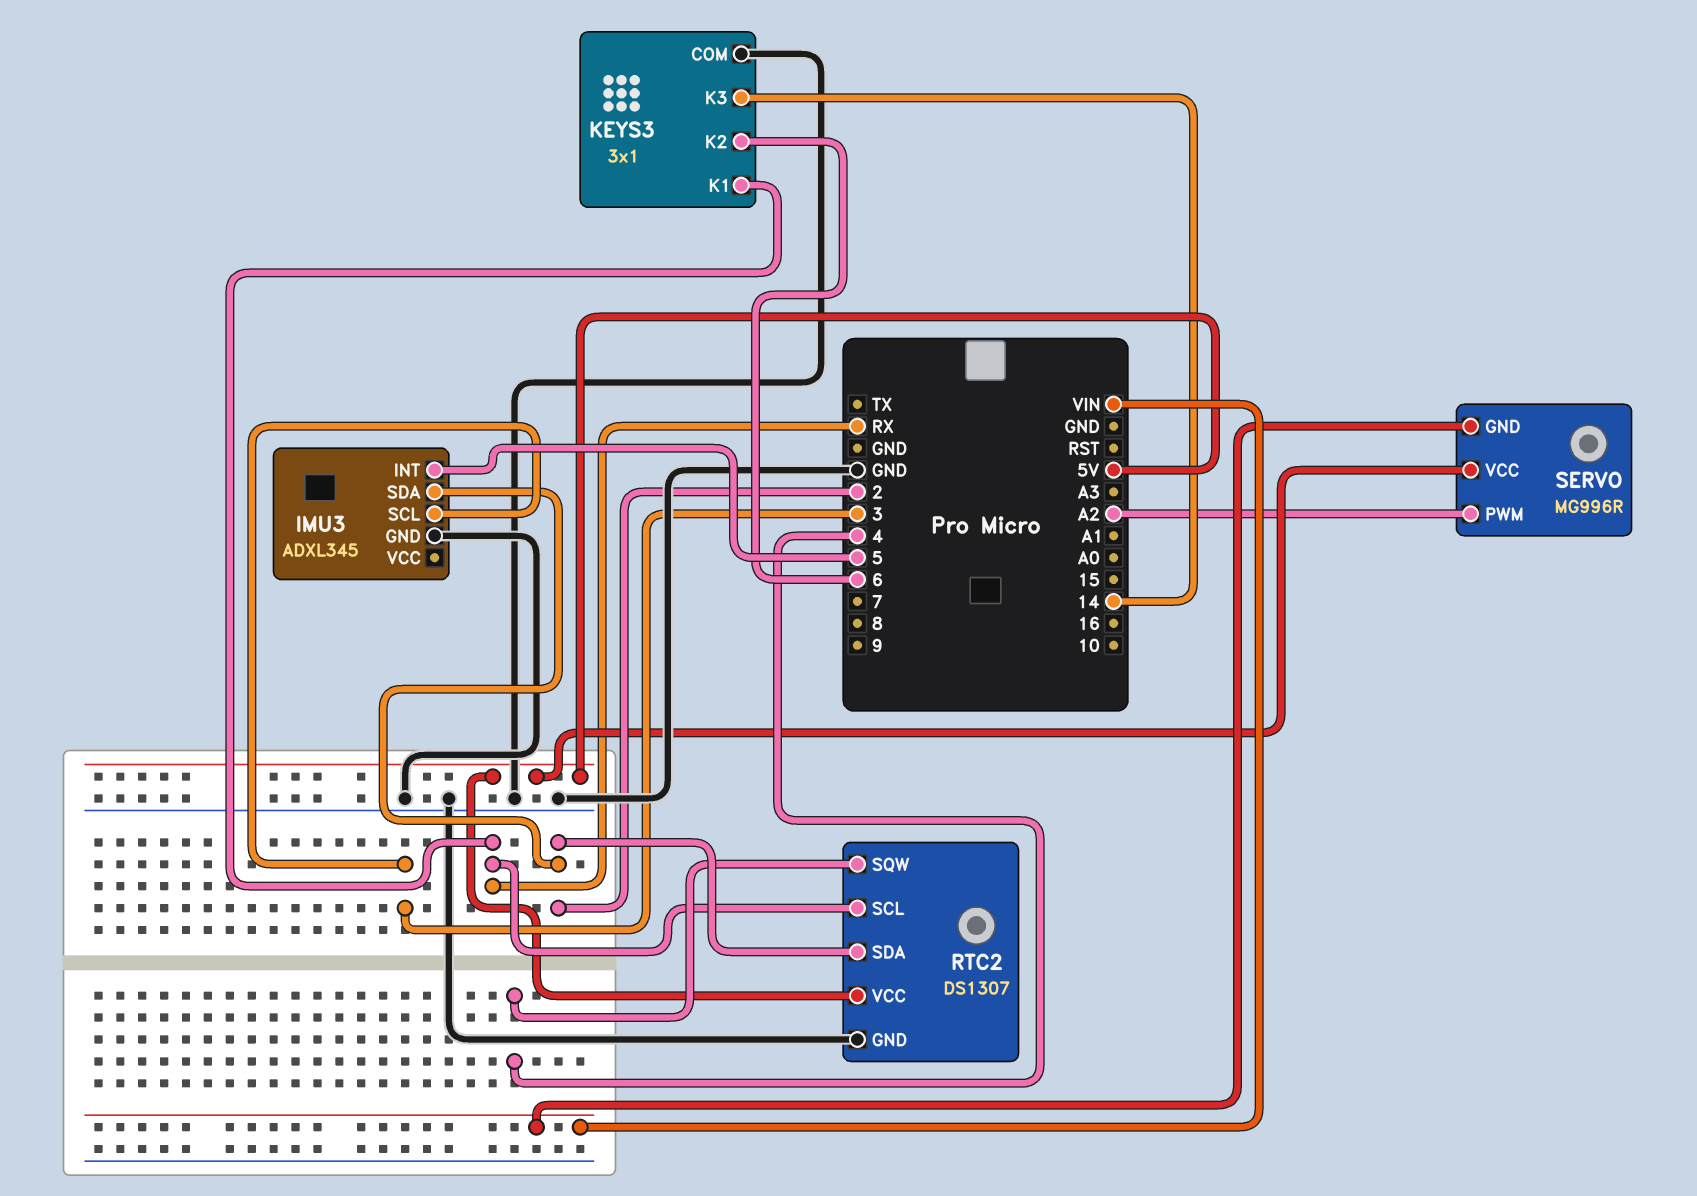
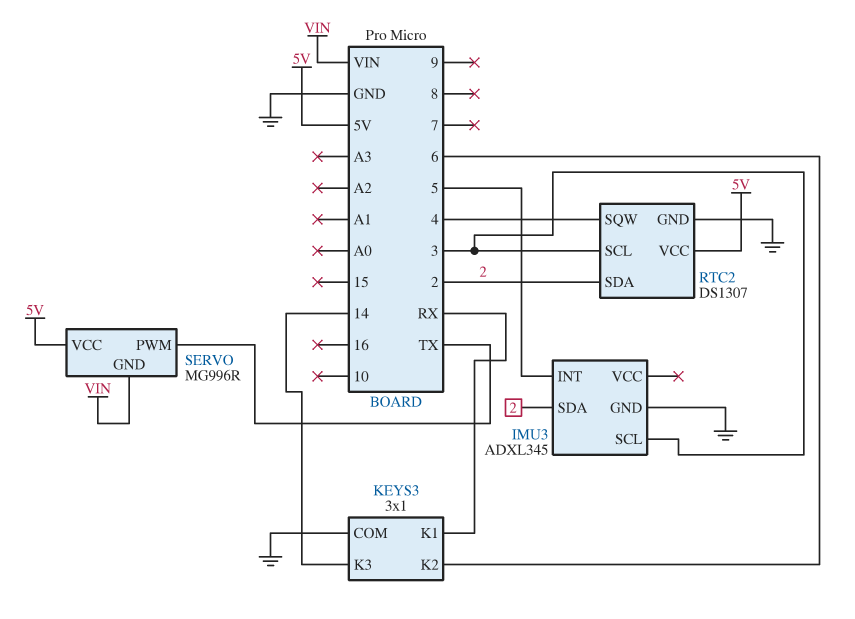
RTC2 pin SCL: RX -> 3
SERVO pin PWM: A2 -> TX

